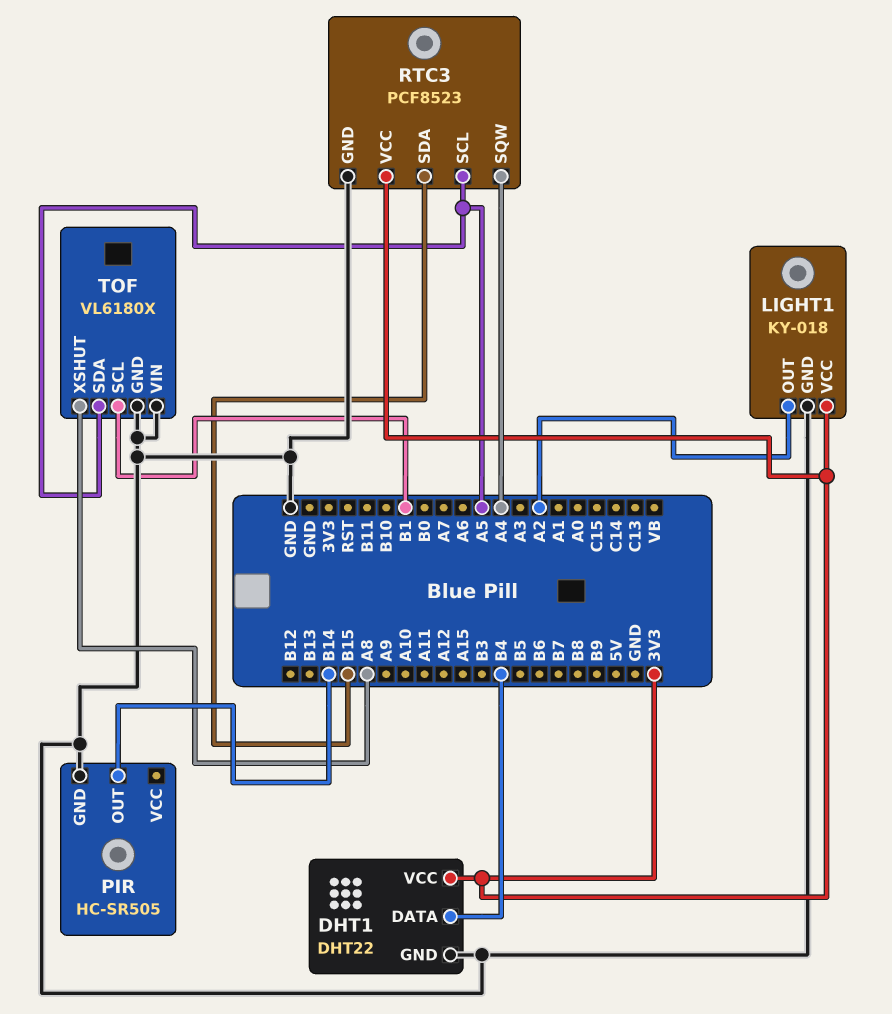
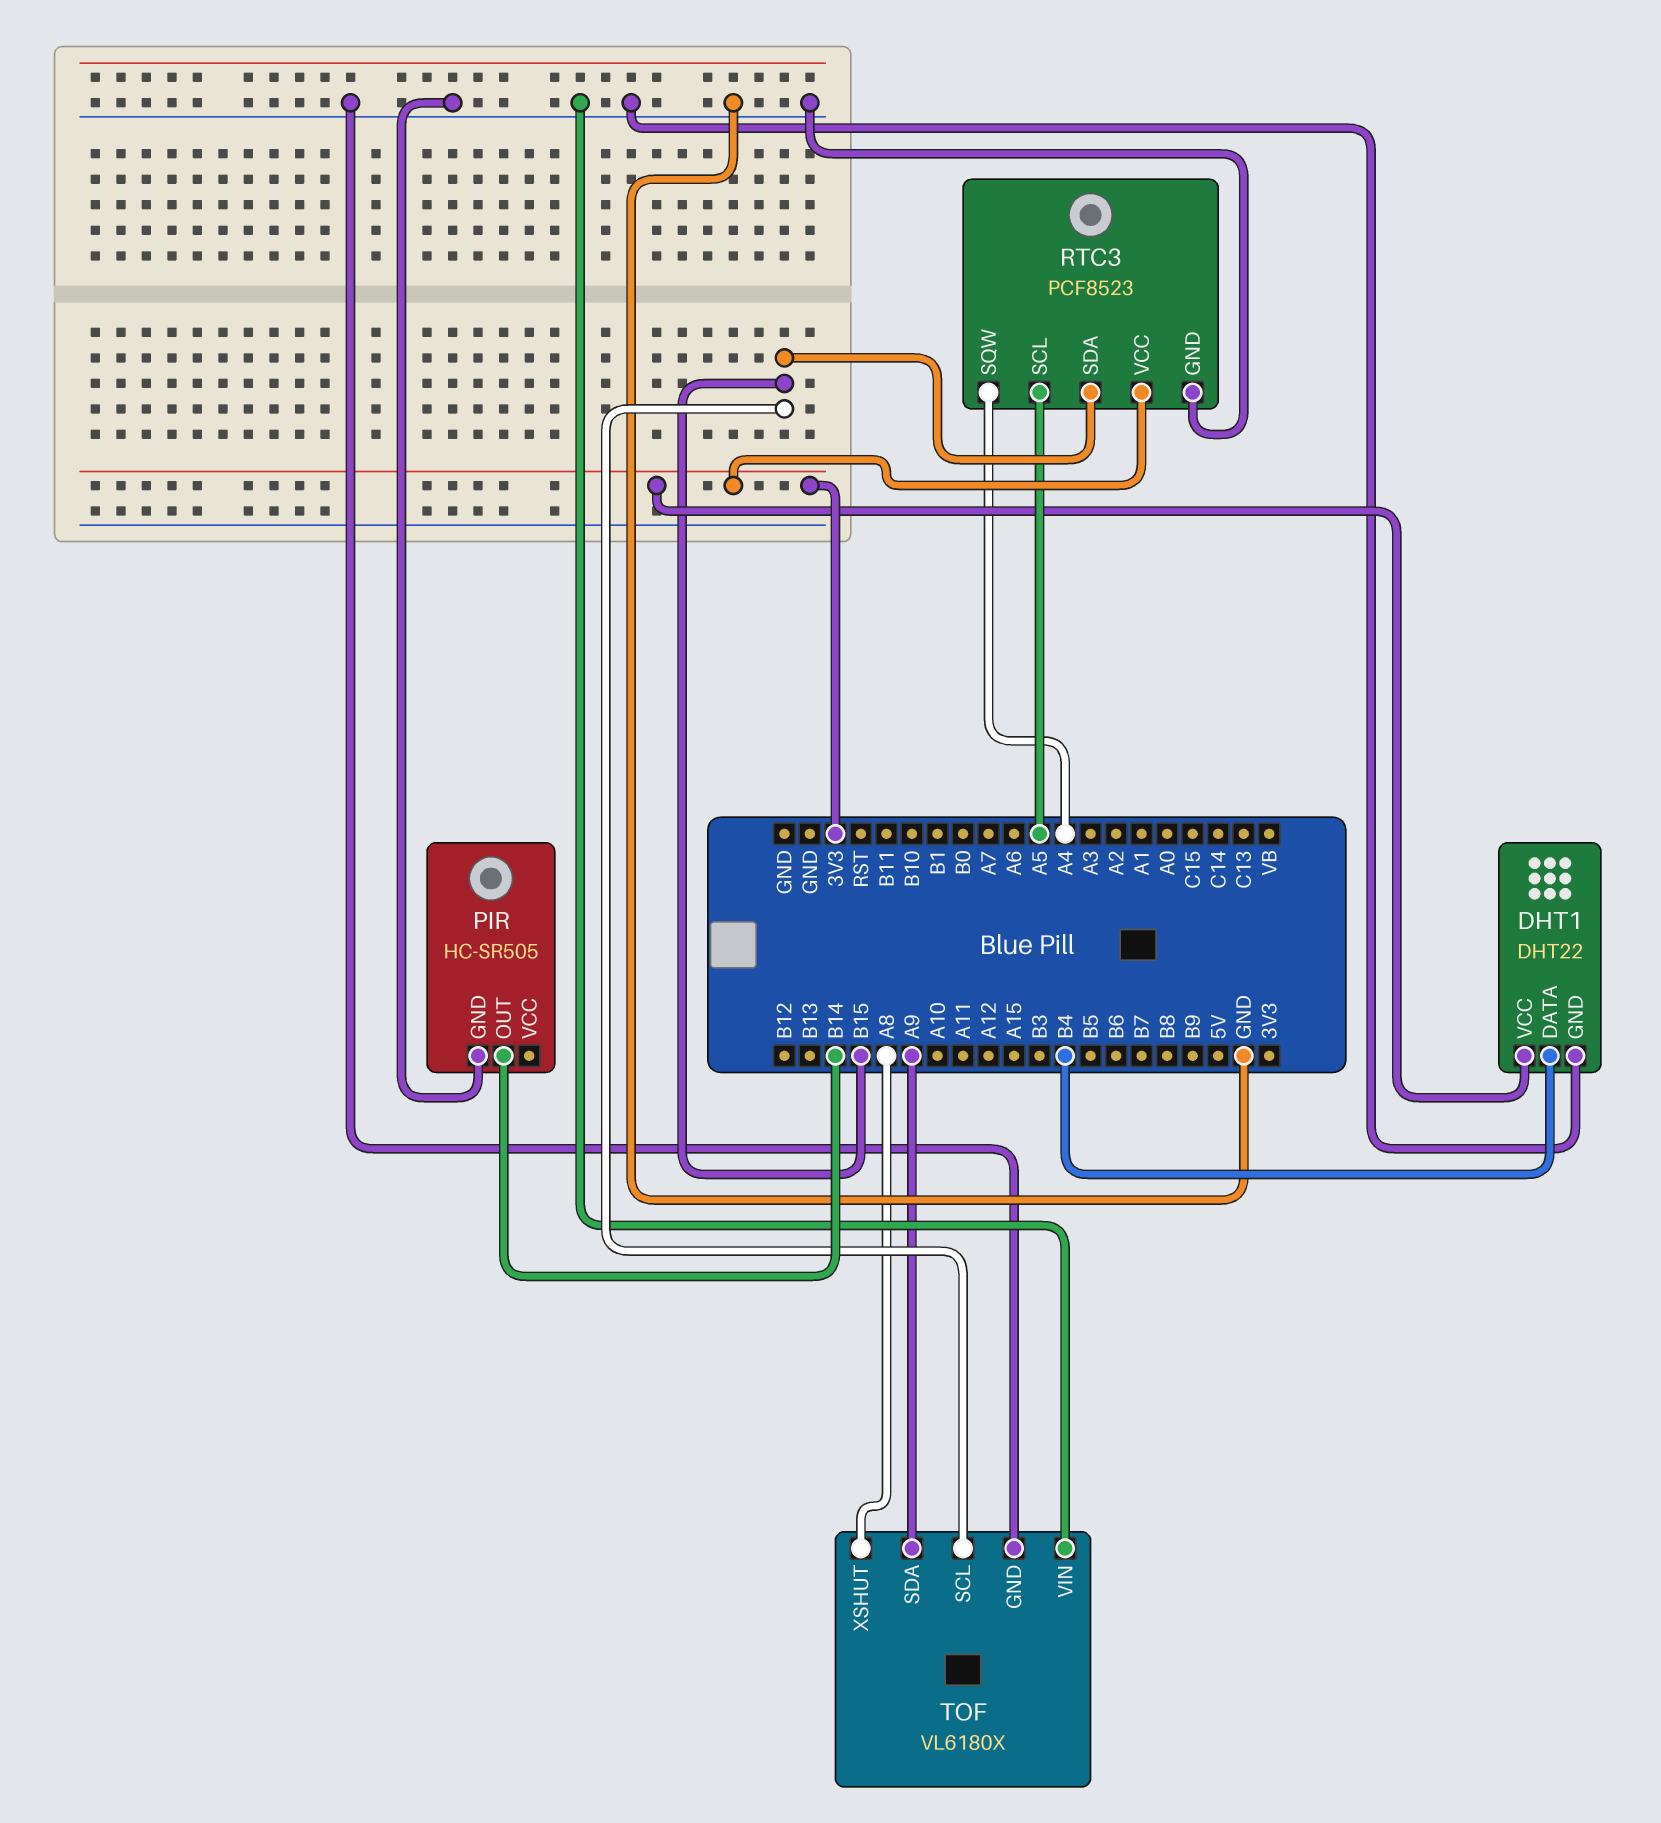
LIGHT1: KY-018 -> none
LIGHT1 pin GND: GND -> none
LIGHT1 pin OUT: A2 -> none
LIGHT1 pin VCC: 3V3 -> none
TOF pin SCL: B1 -> B15
TOF pin SDA: A5 -> A9

